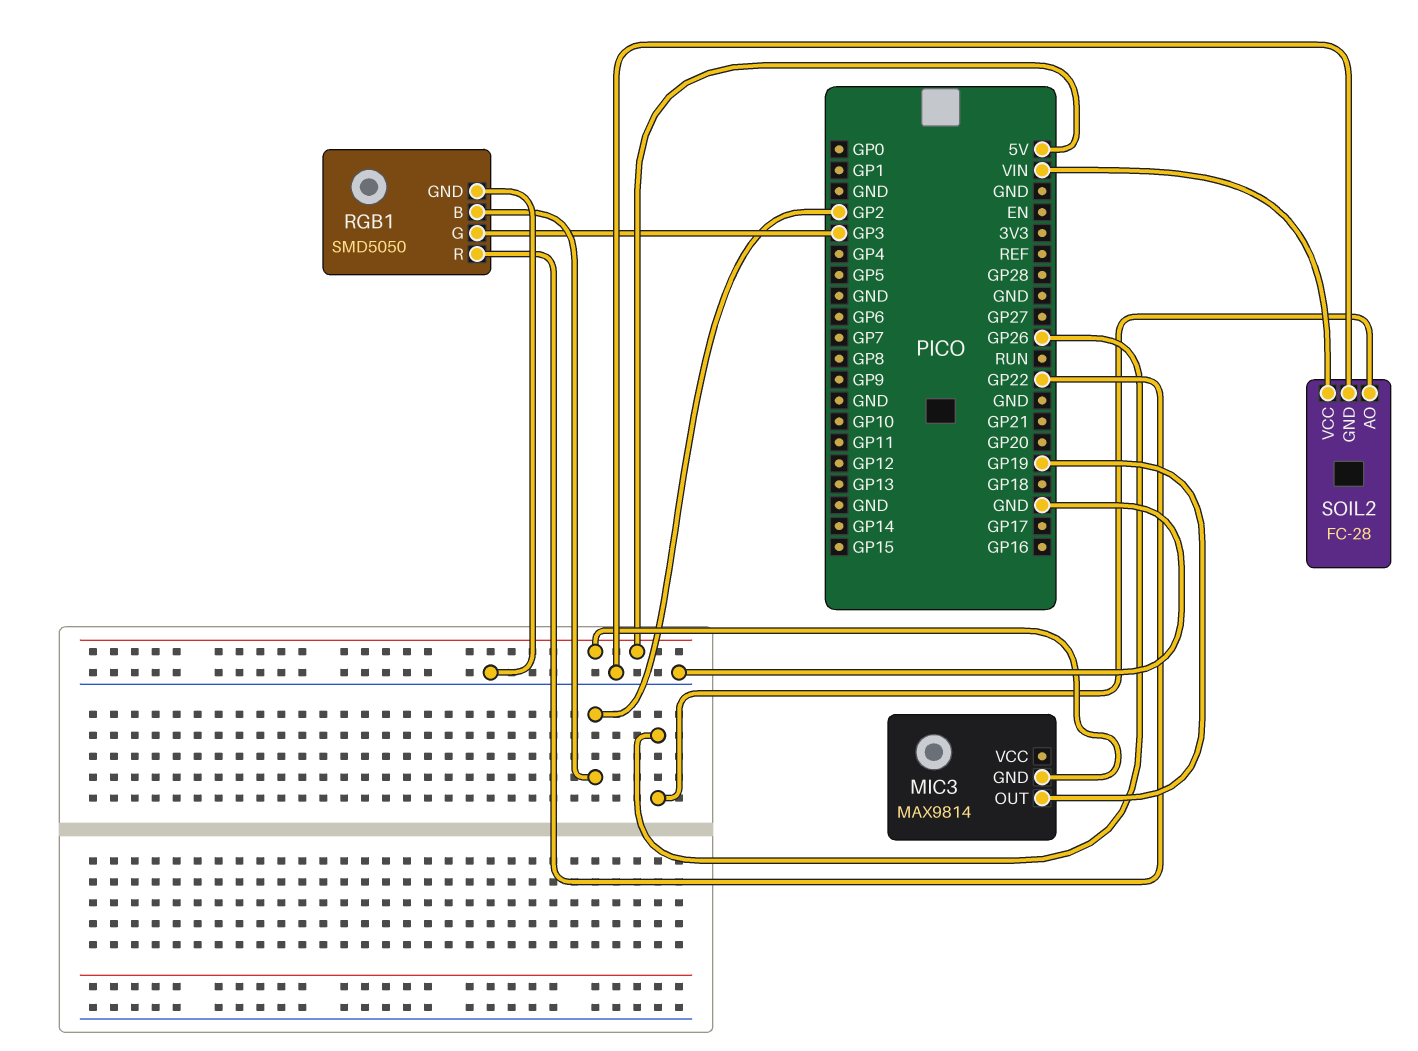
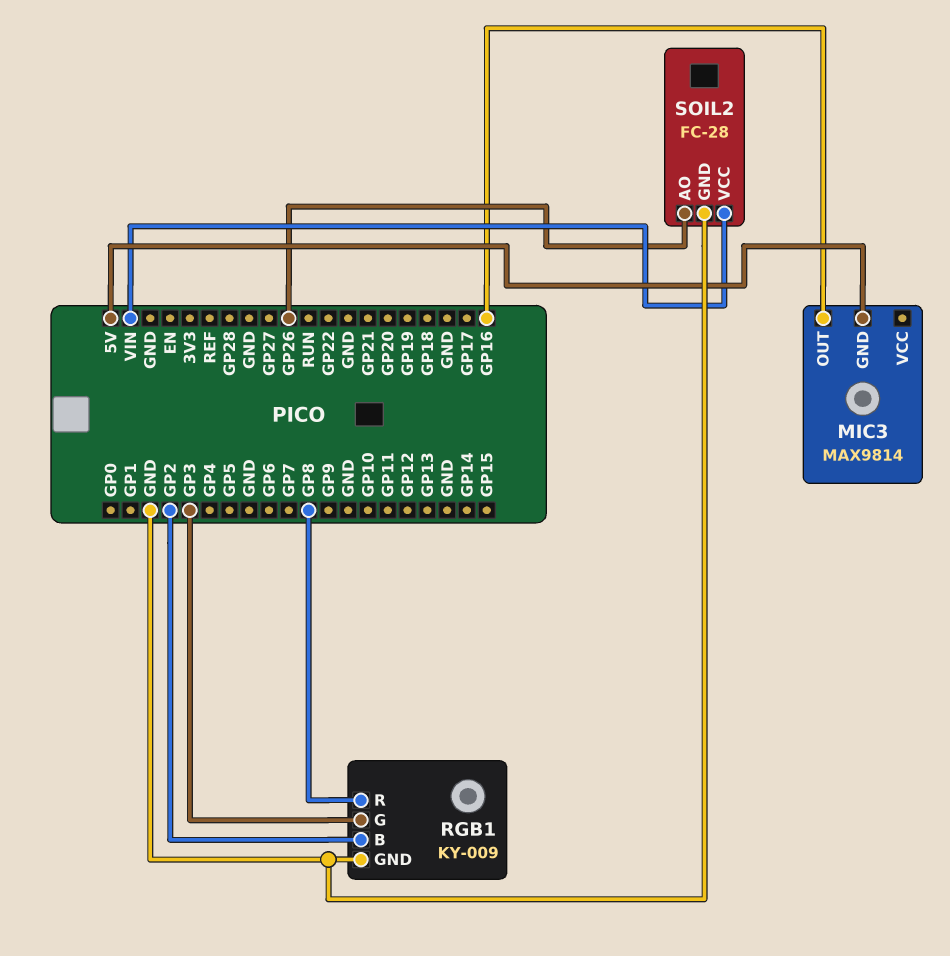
MIC3 pin OUT: GP19 -> GP16
RGB1: SMD5050 -> KY-009
RGB1 pin R: GP22 -> GP8

